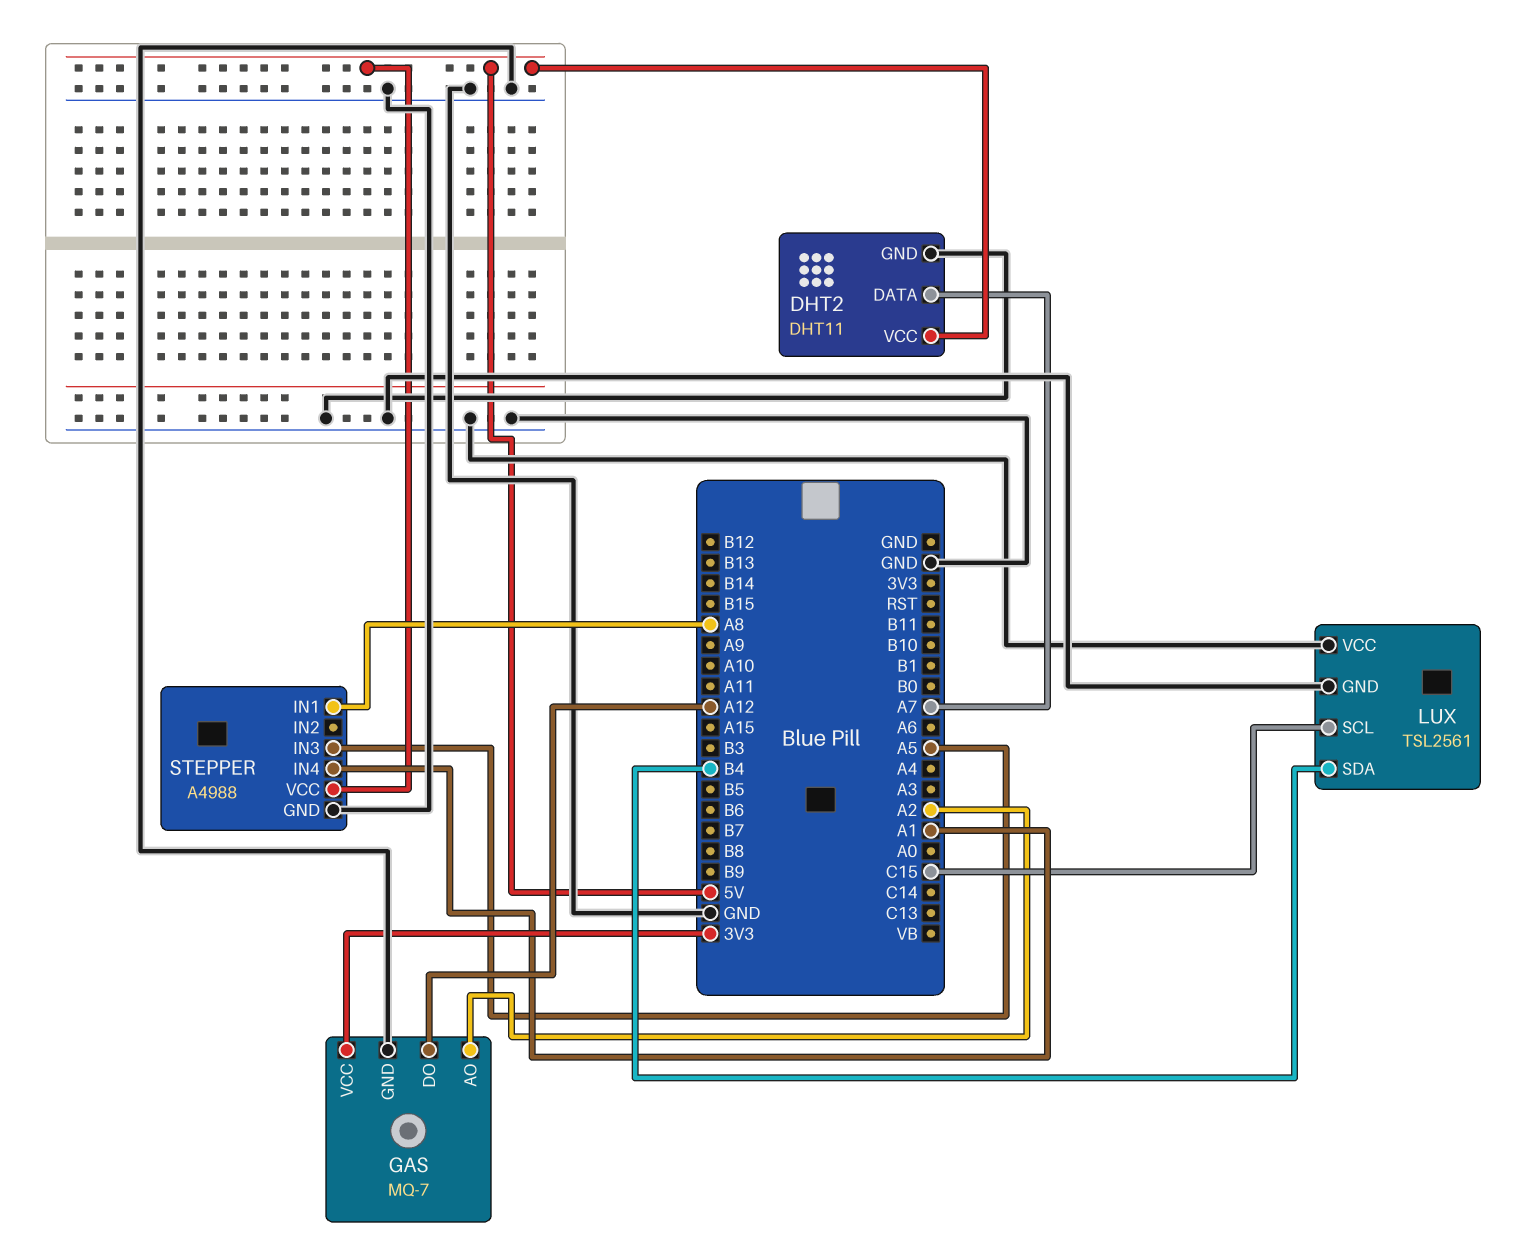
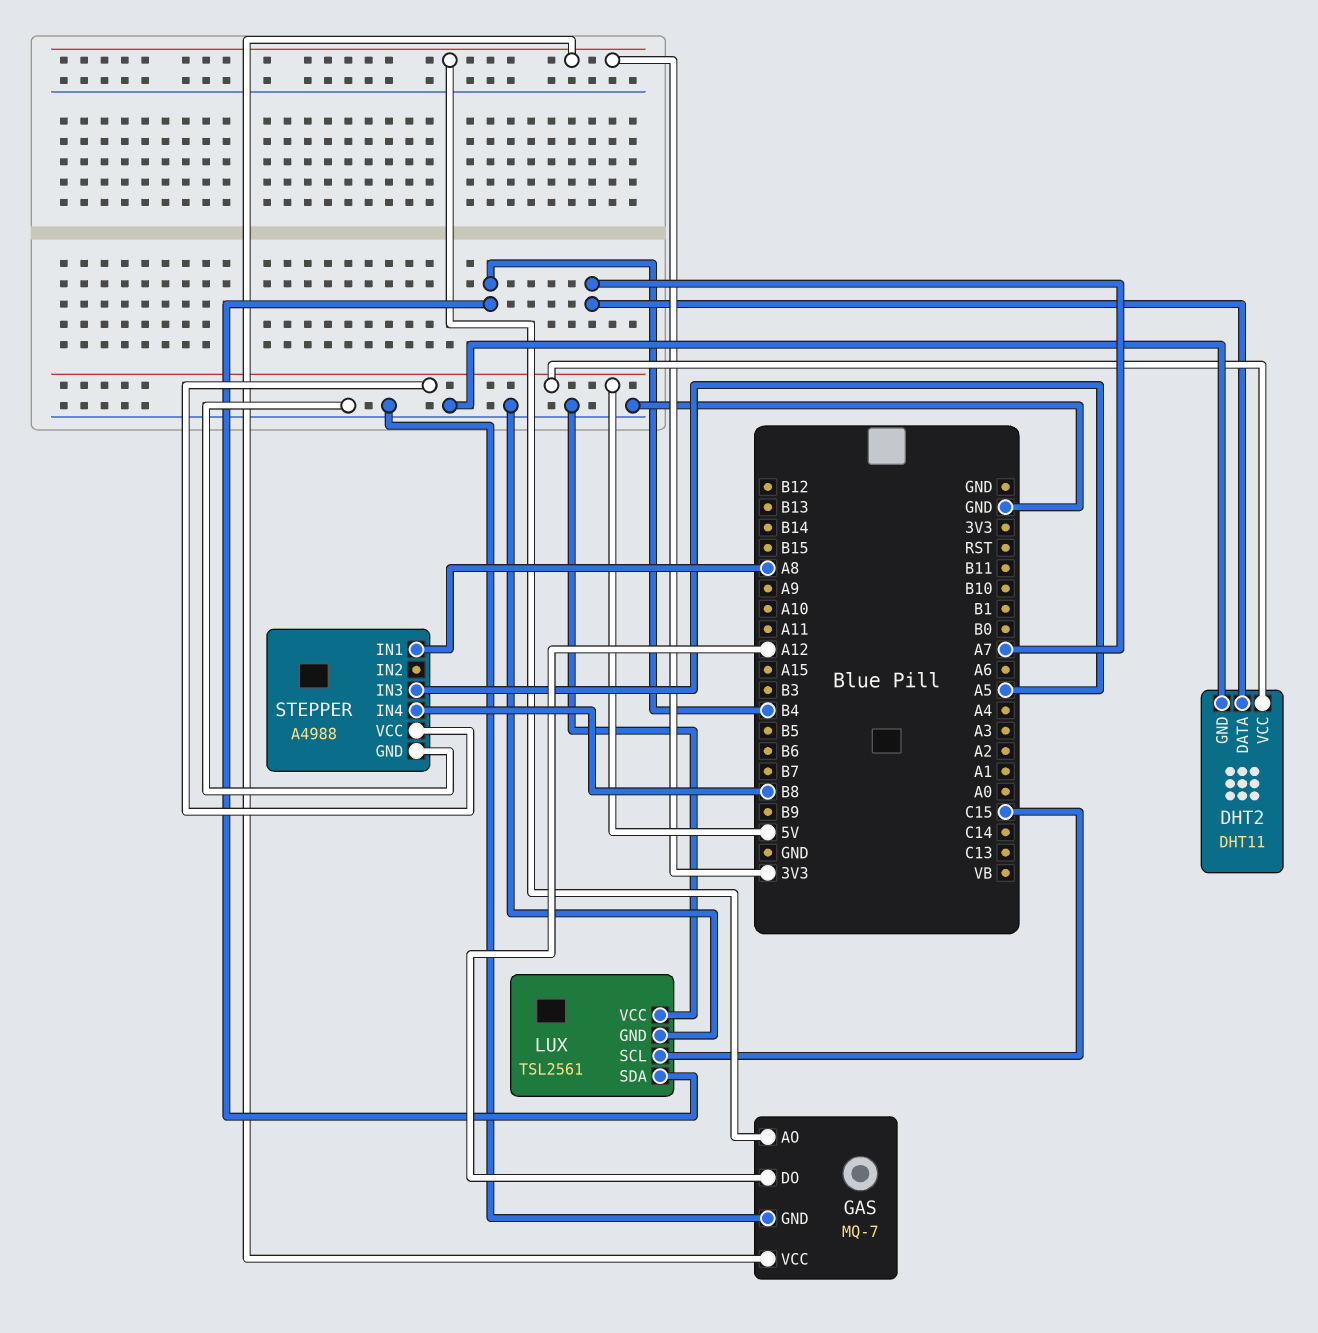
GAS pin AO: A2 -> 3V3
STEPPER pin IN4: A1 -> B8

